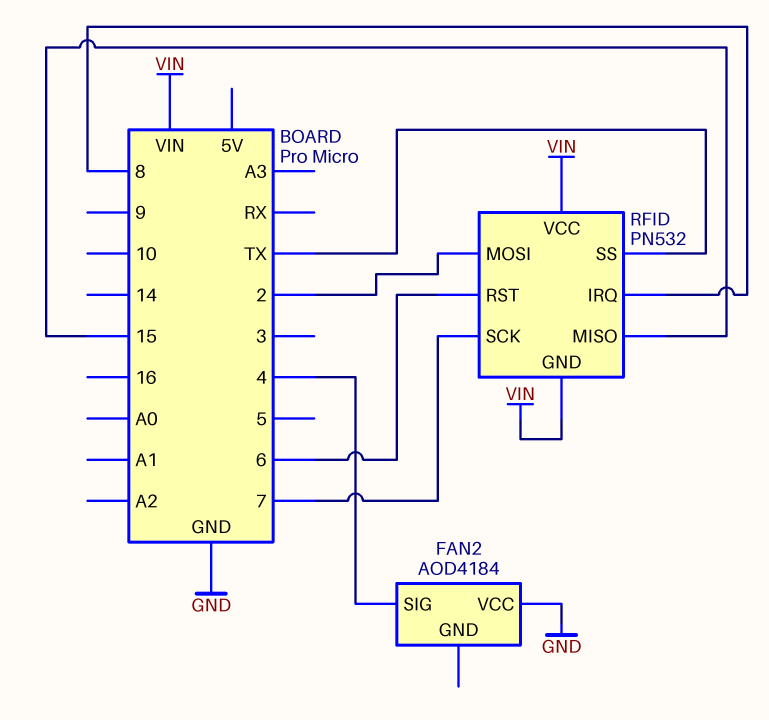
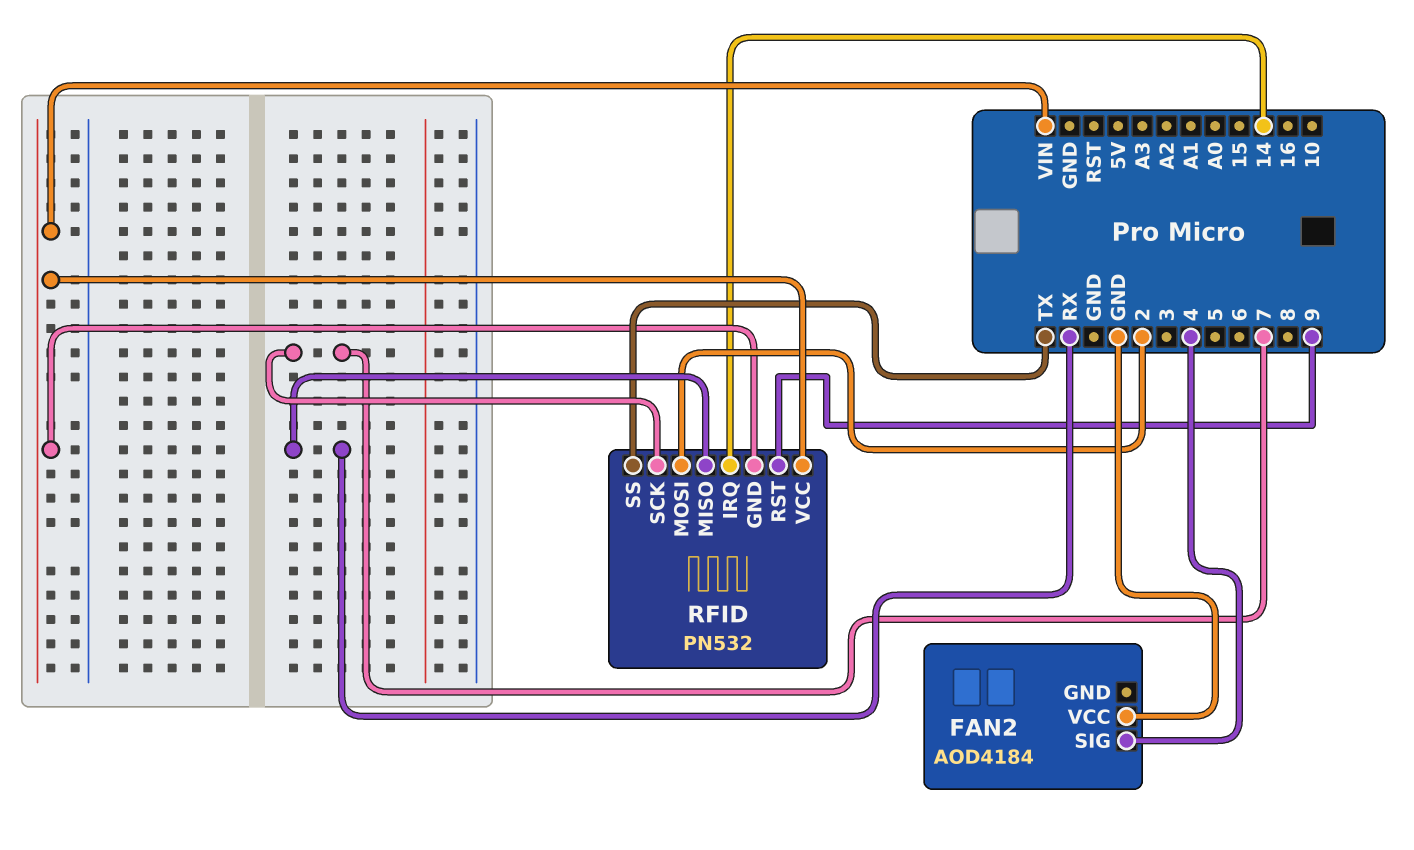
RFID pin IRQ: 8 -> 14
RFID pin MISO: 15 -> RX
RFID pin RST: 6 -> 9

